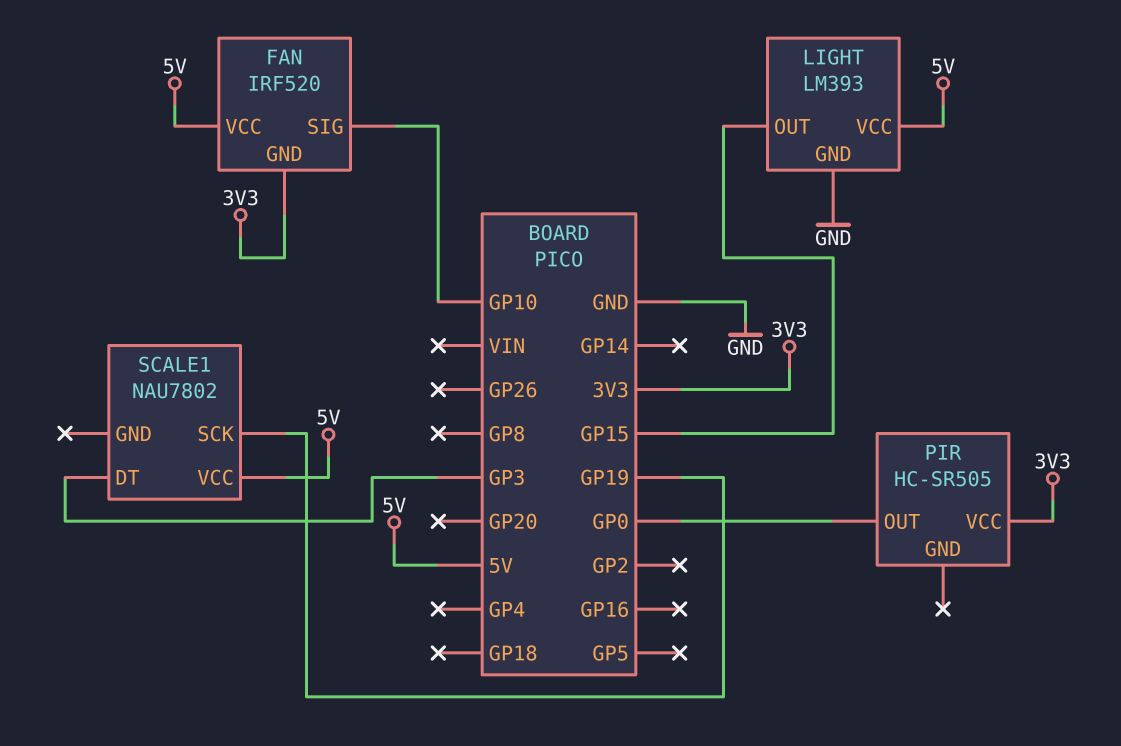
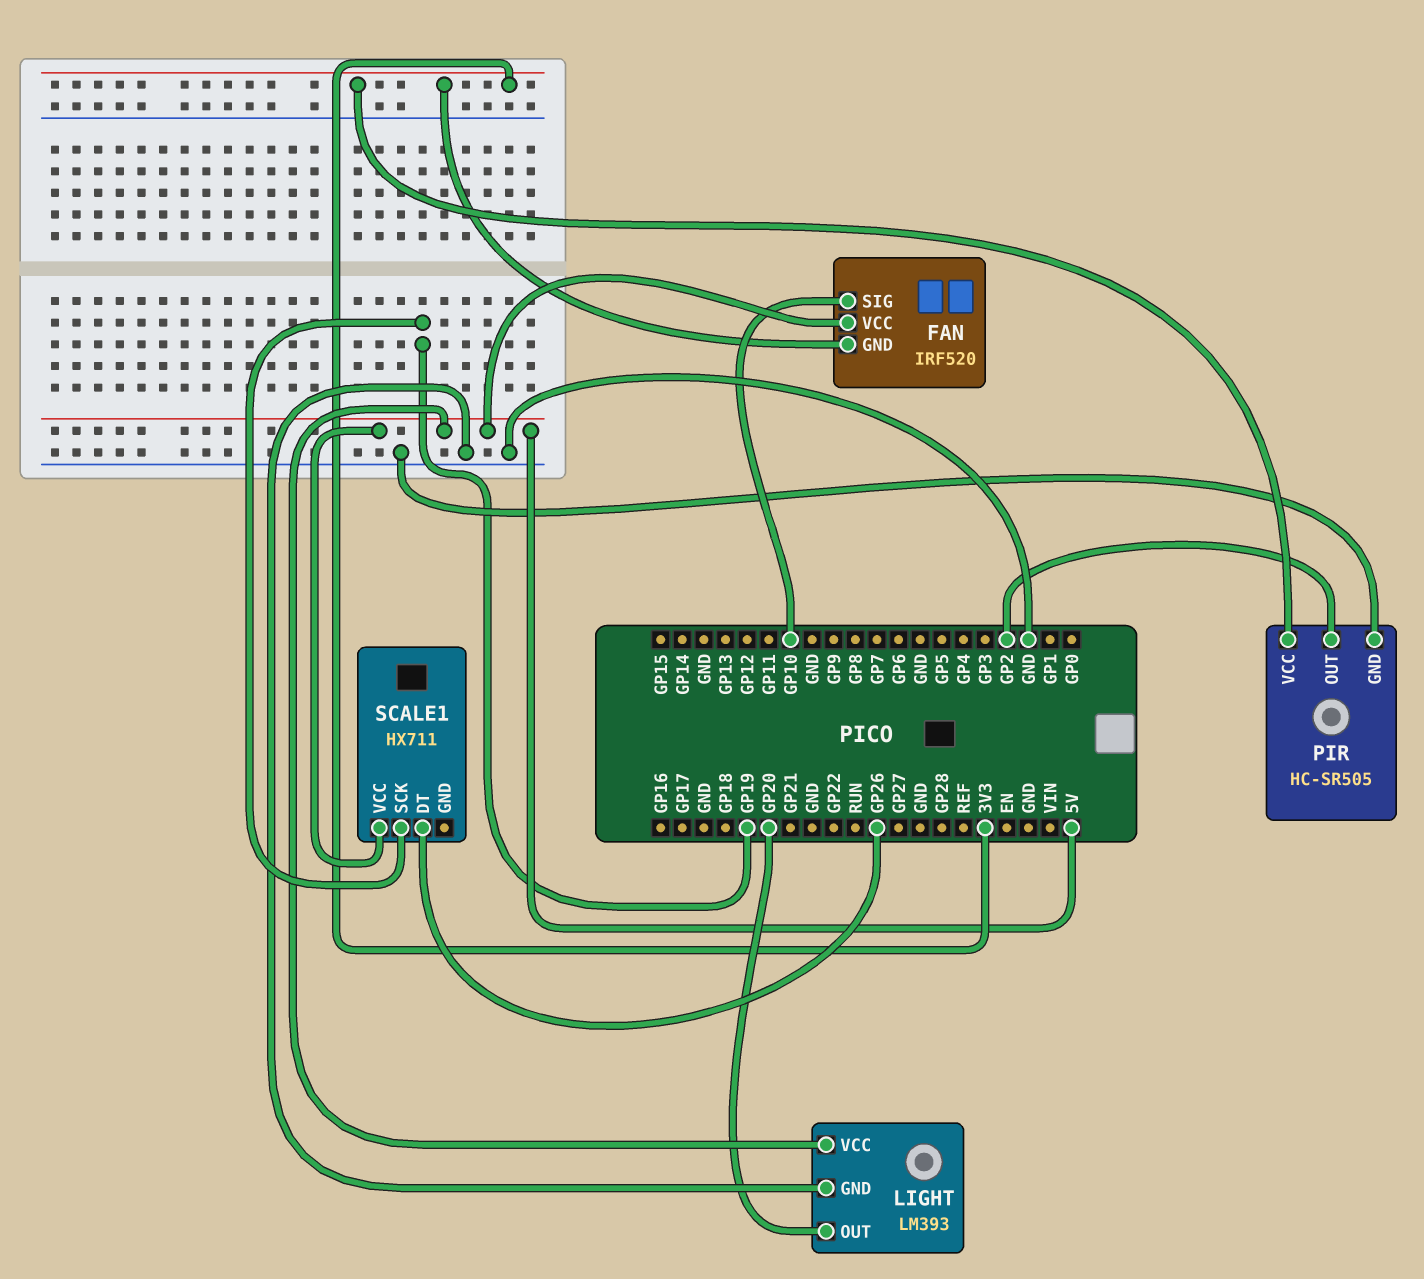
LIGHT pin OUT: GP15 -> GP20
PIR pin GND: none -> GND
PIR pin OUT: GP0 -> GP2
SCALE1: NAU7802 -> HX711
SCALE1 pin DT: GP3 -> GP26

